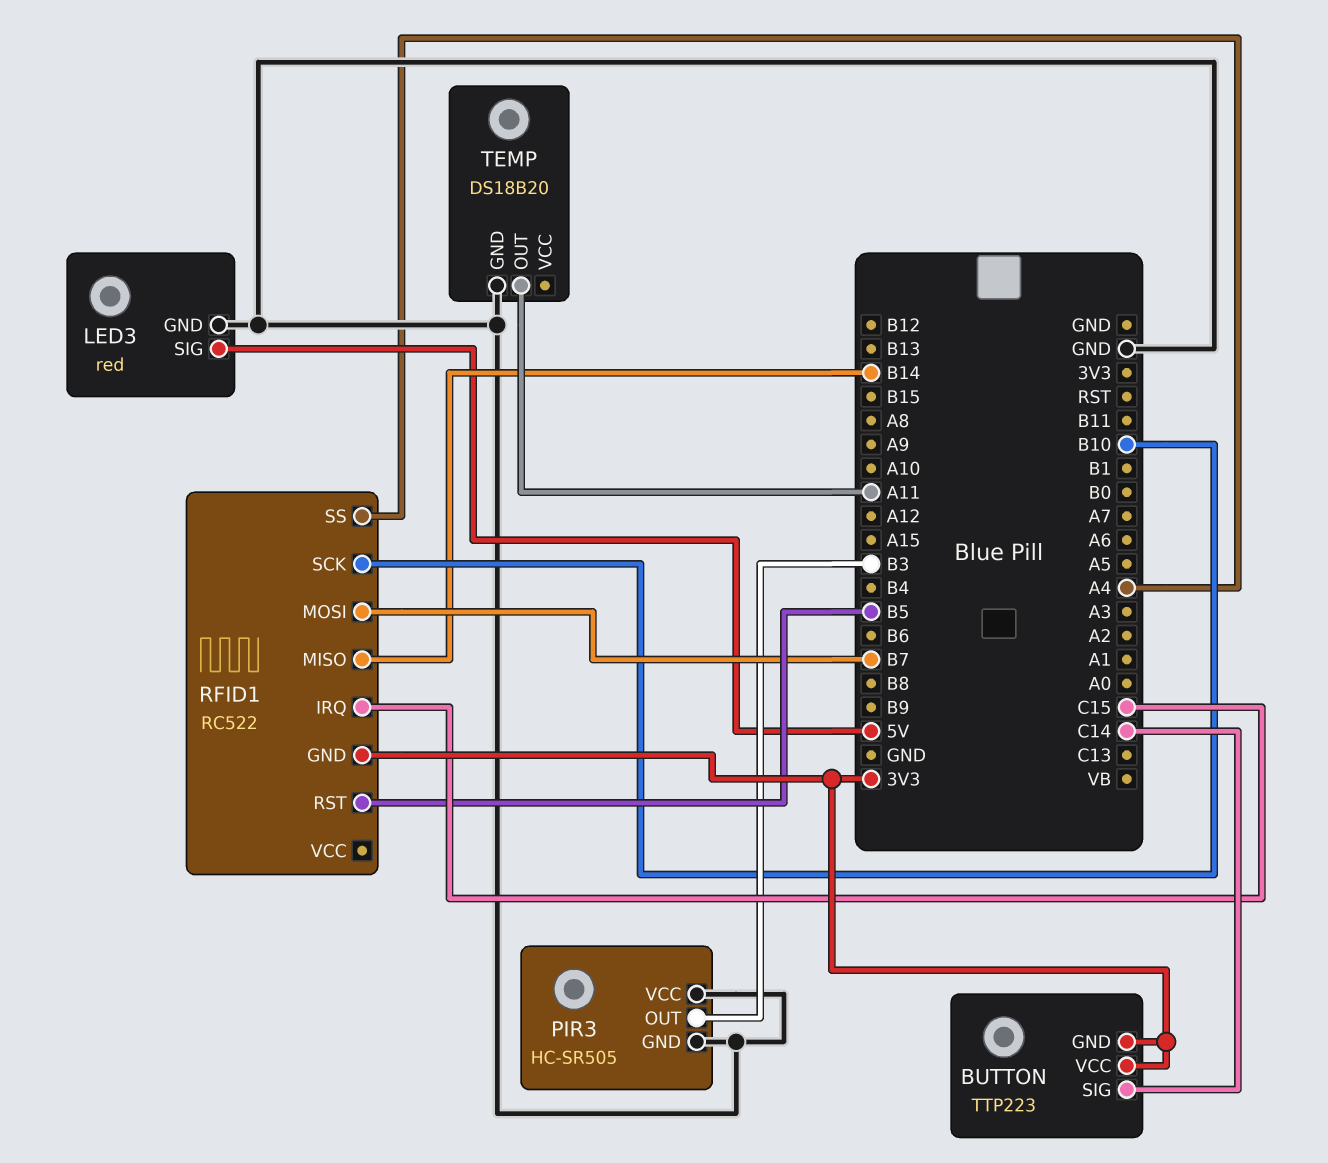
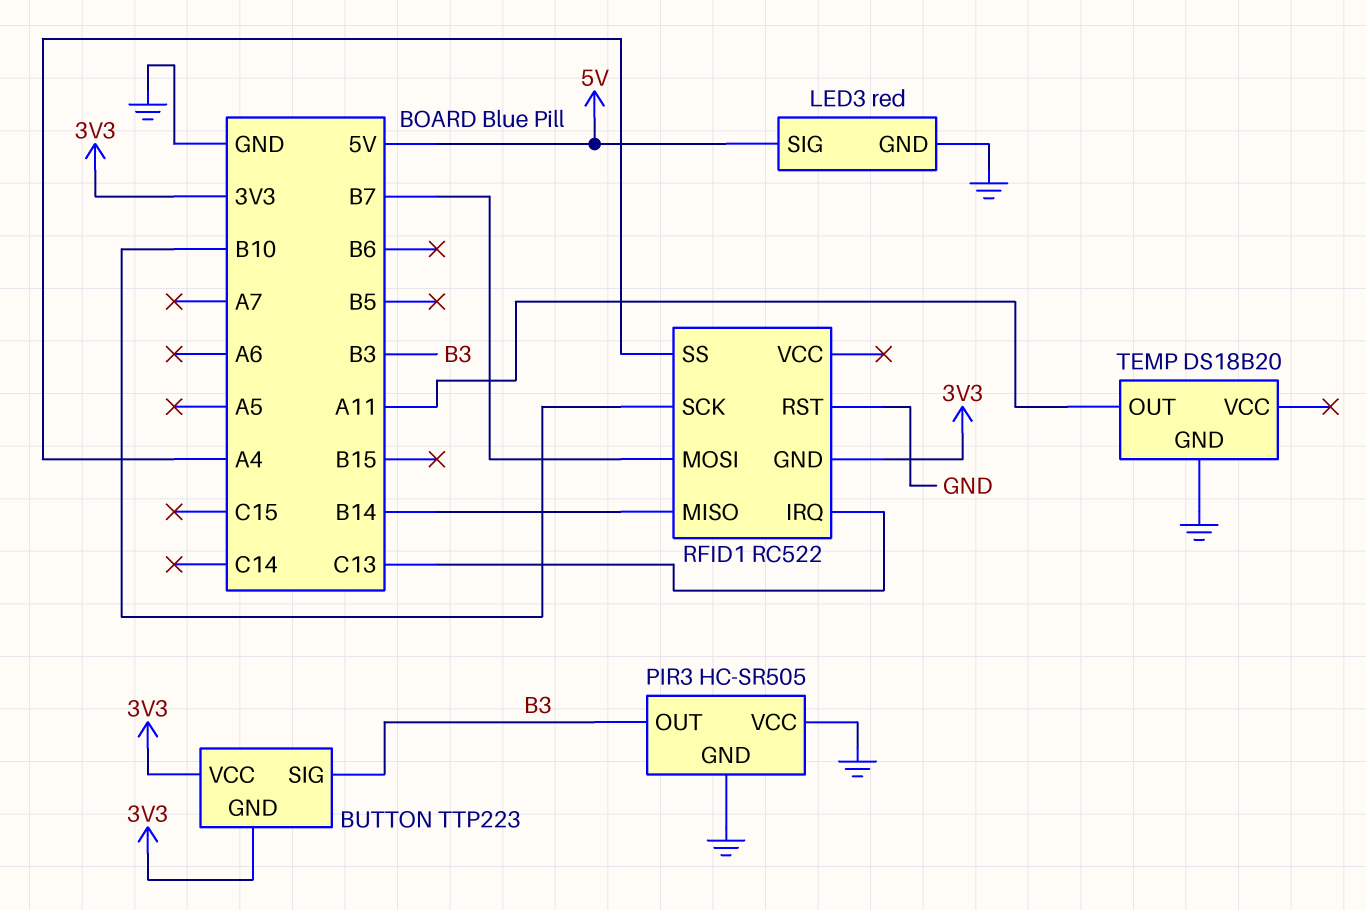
BUTTON pin SIG: C14 -> B3
RFID1 pin IRQ: C15 -> C13
RFID1 pin RST: B5 -> GND

